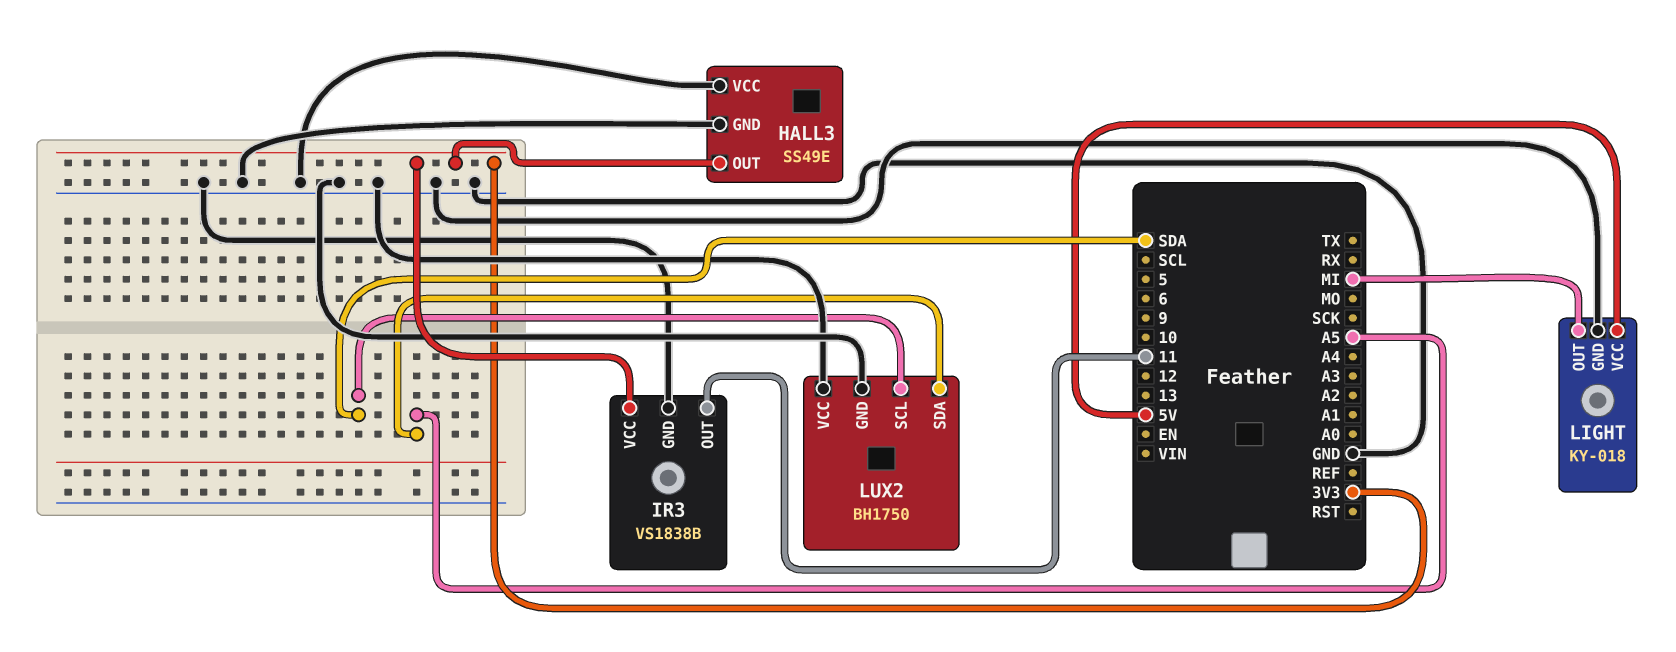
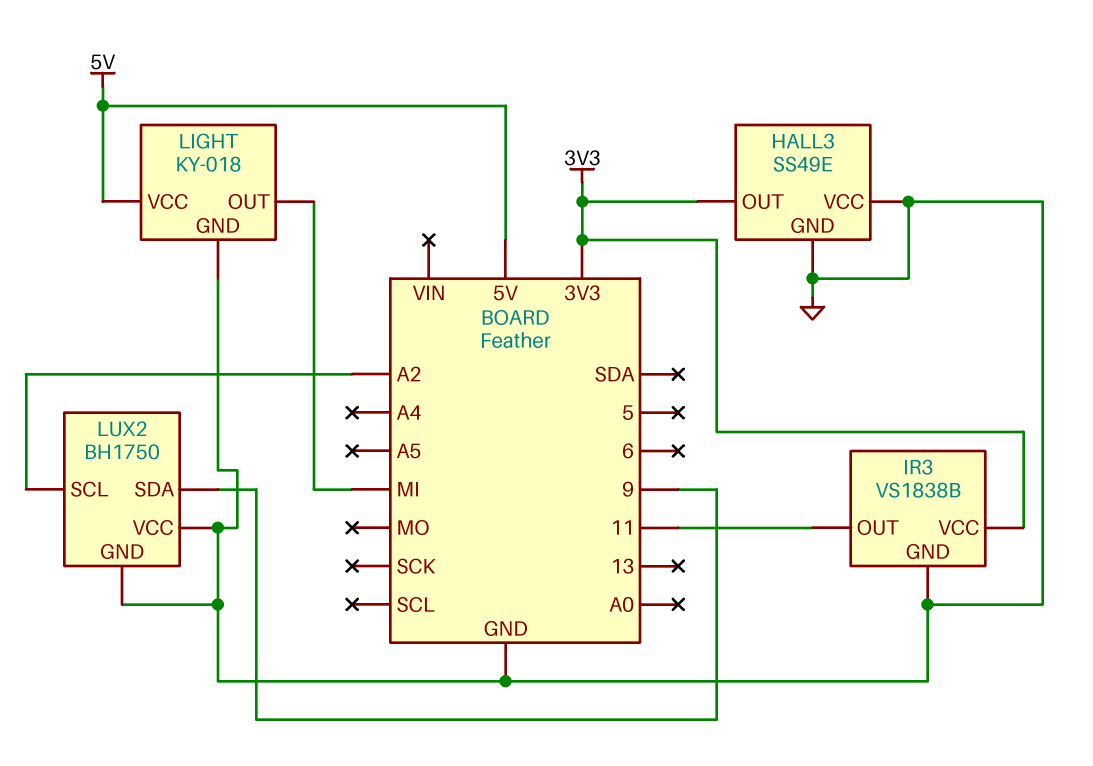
LUX2 pin SCL: SDA -> A2
LUX2 pin SDA: A5 -> 9

